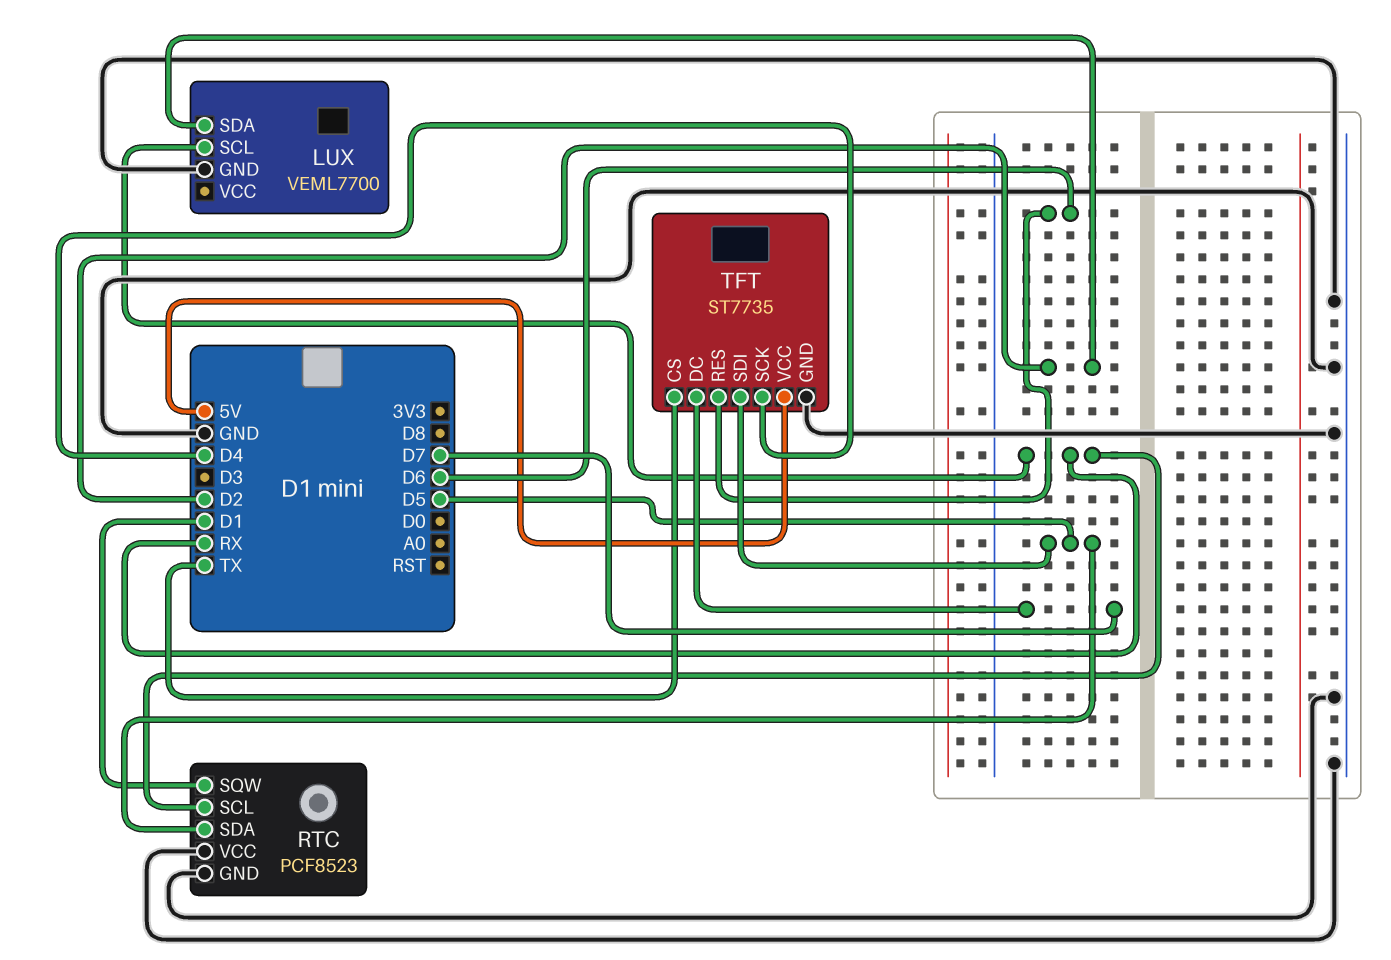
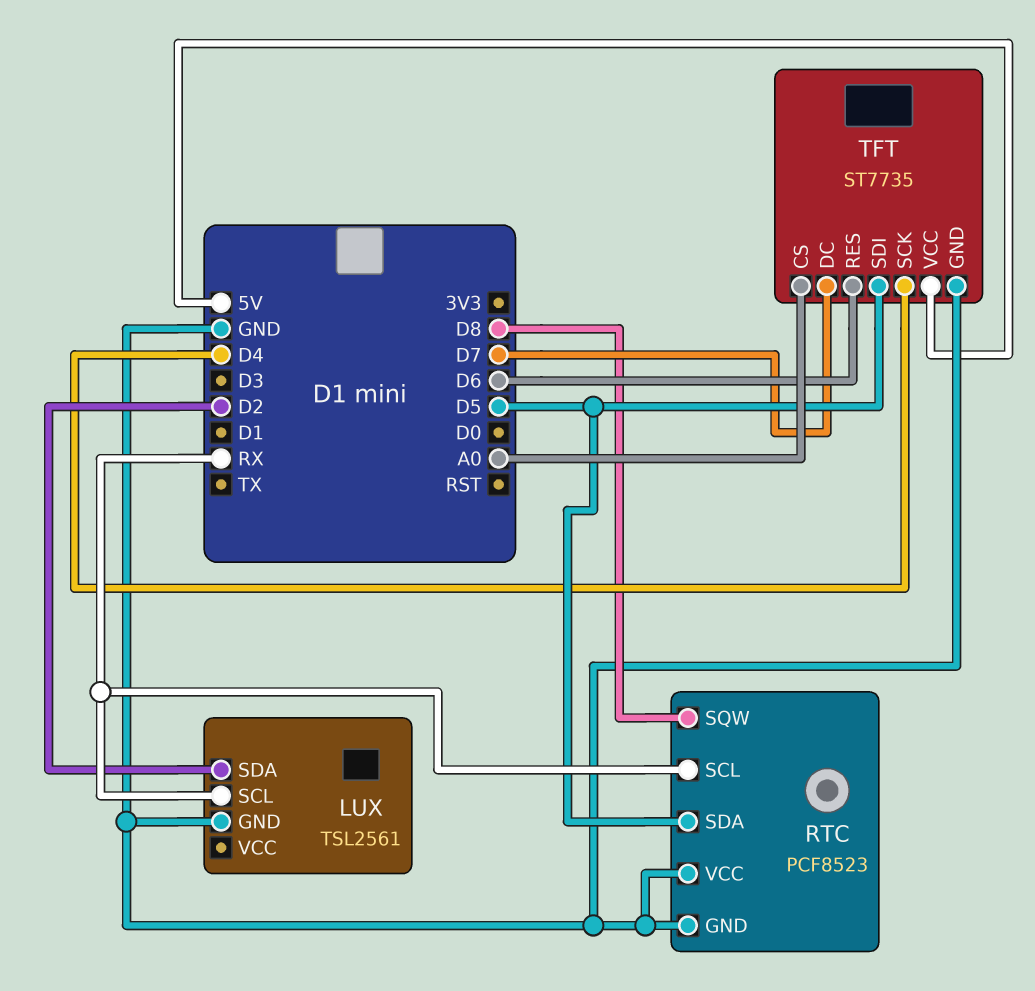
LUX: VEML7700 -> TSL2561
RTC pin SQW: D1 -> D8
TFT pin CS: TX -> A0

